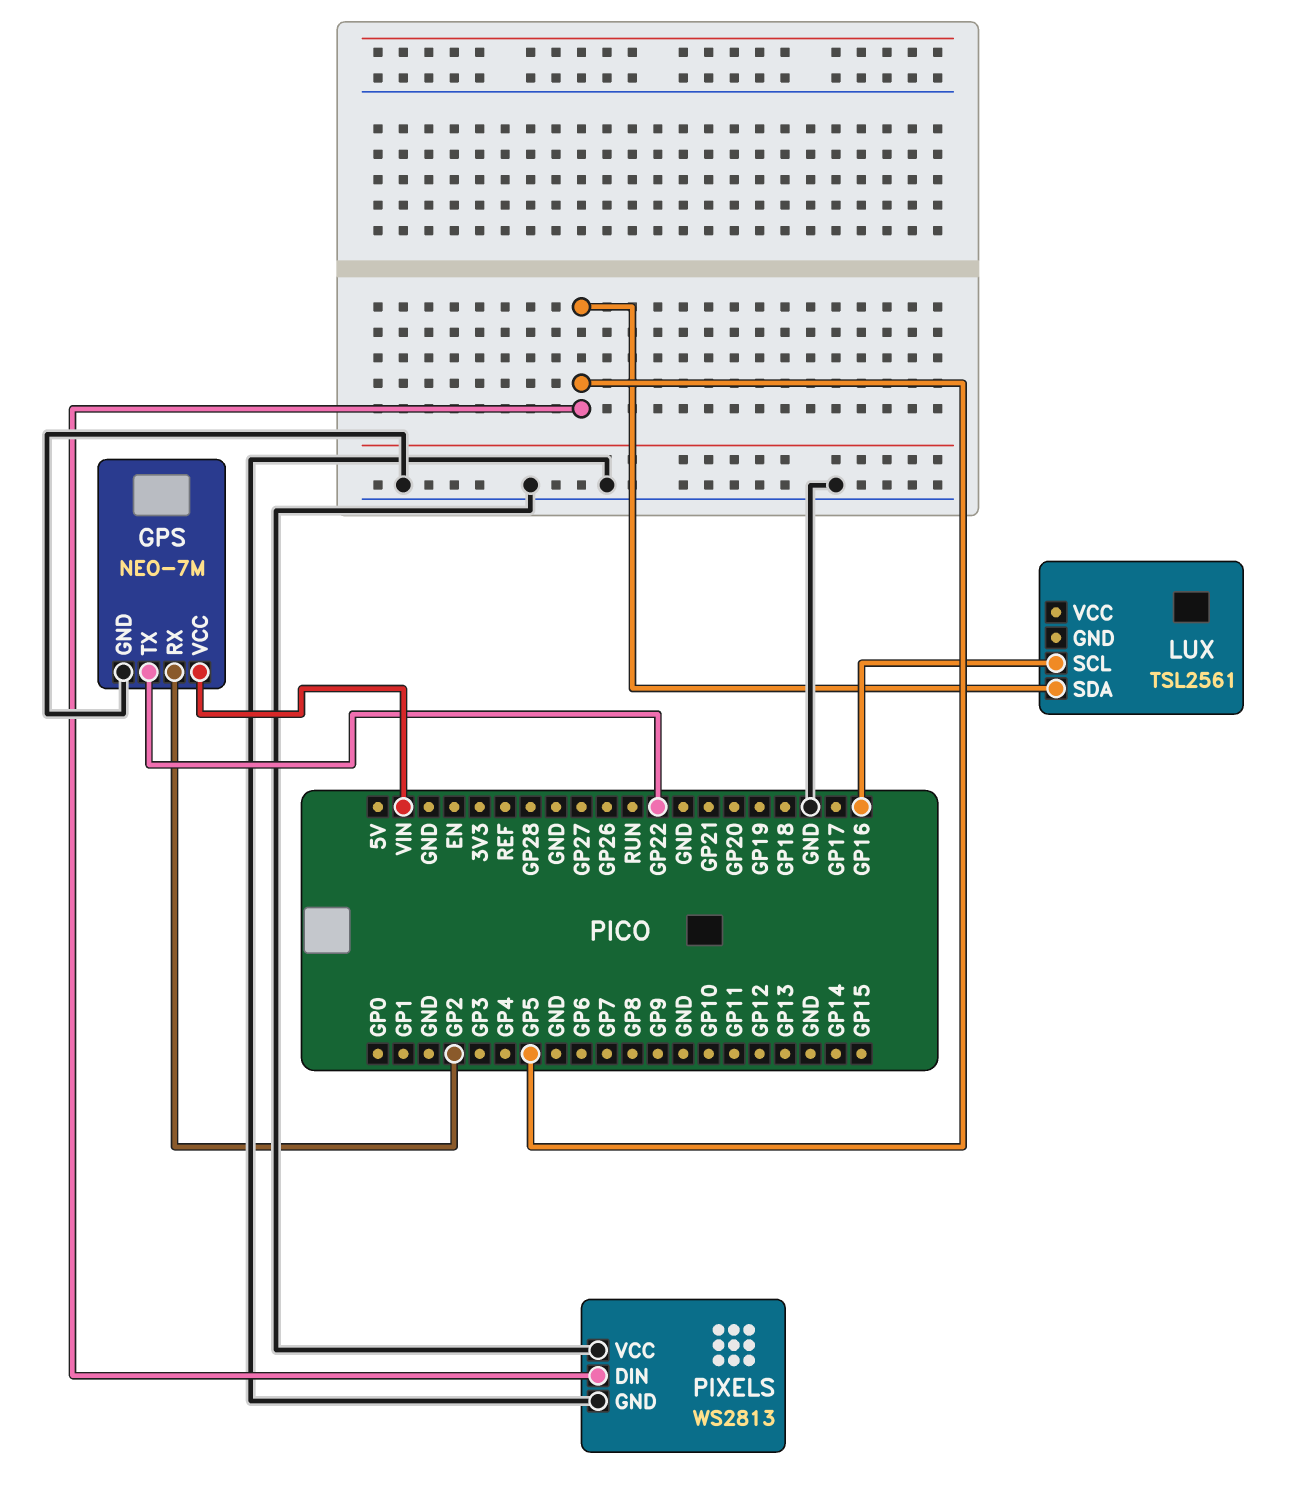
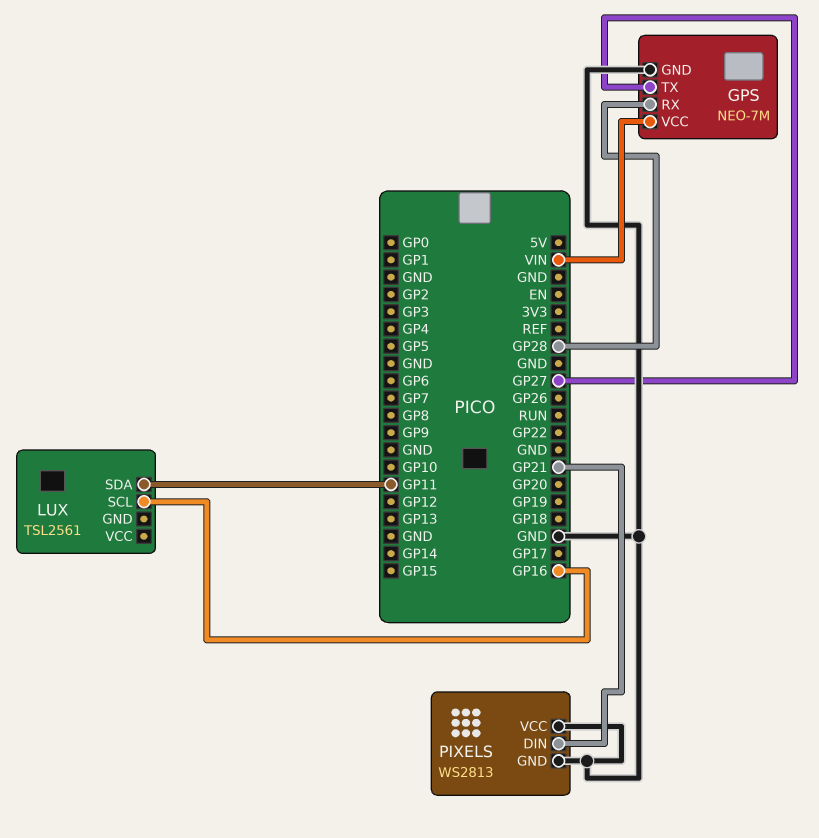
GPS pin RX: GP2 -> GP28
GPS pin TX: GP22 -> GP27
LUX pin SDA: GP5 -> GP11
PIXELS pin DIN: GP5 -> GP21

